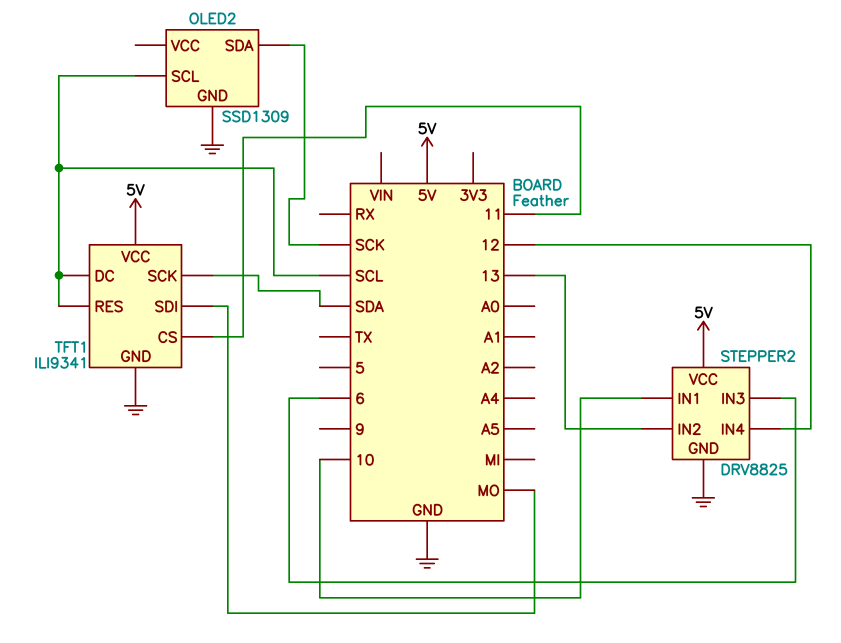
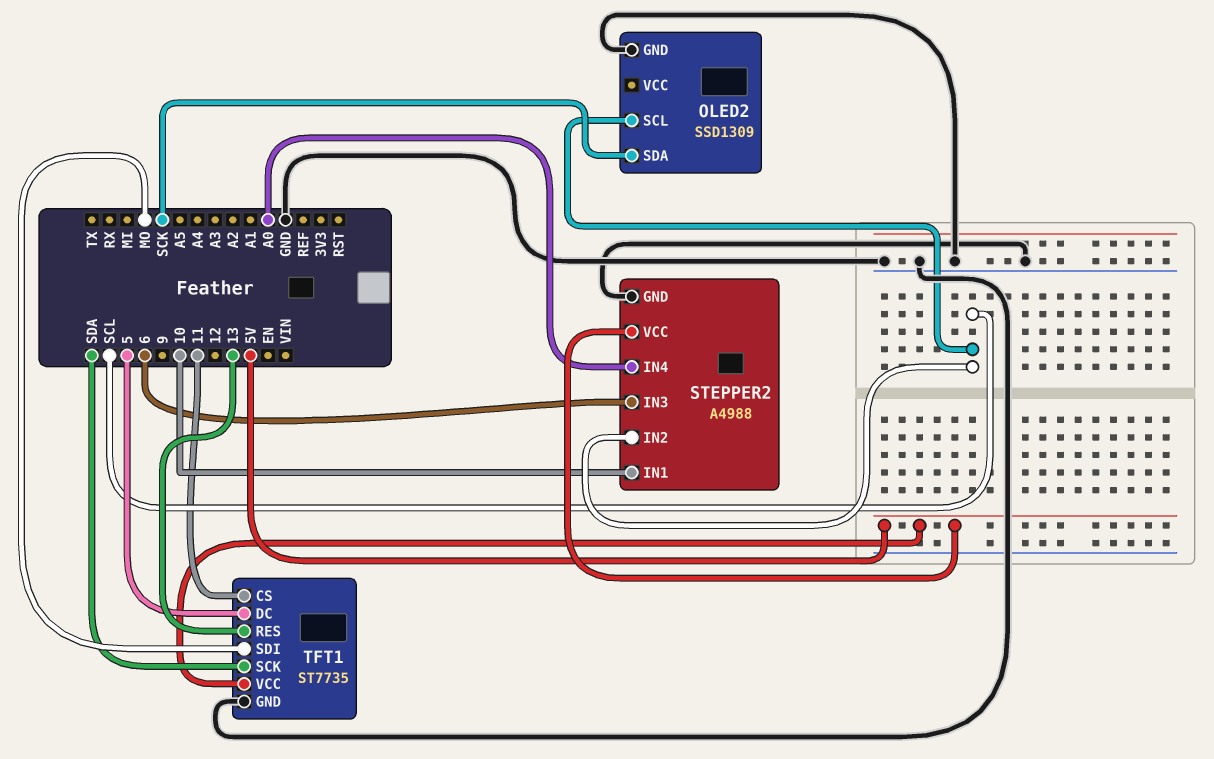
STEPPER2: DRV8825 -> A4988
STEPPER2 pin IN2: 13 -> SCL
STEPPER2 pin IN4: 12 -> A0
TFT1: ILI9341 -> ST7735
TFT1 pin DC: SCL -> 5
TFT1 pin RES: SCL -> 13

